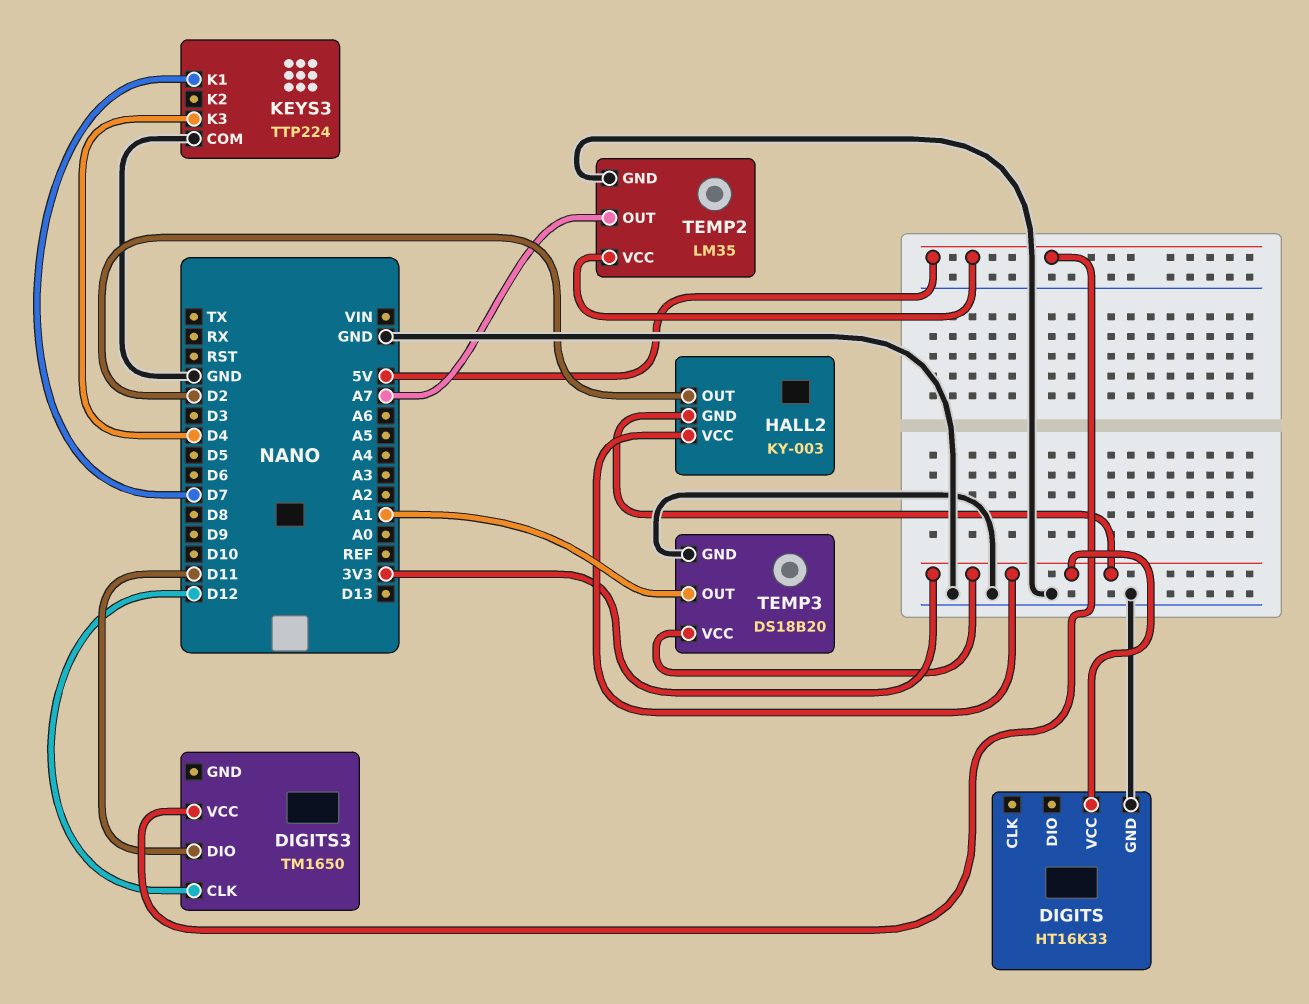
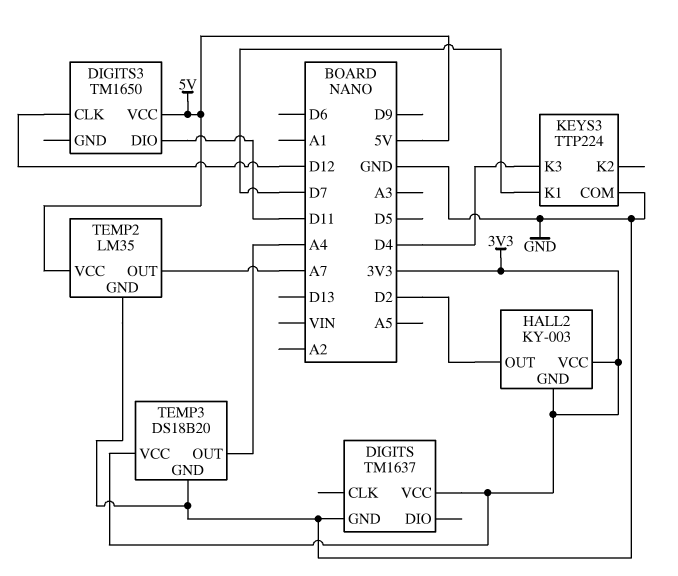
DIGITS: HT16K33 -> TM1637
TEMP3 pin OUT: A1 -> A4

